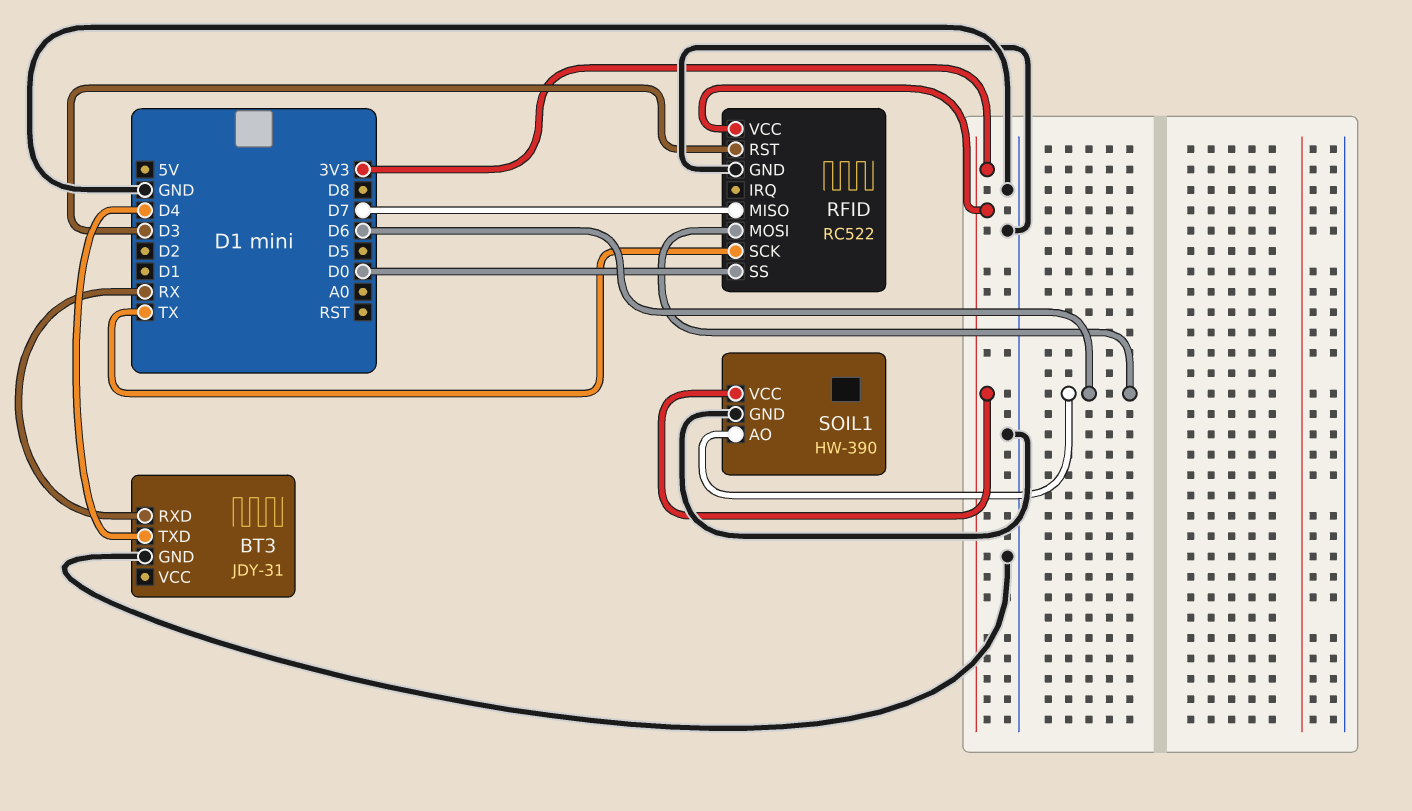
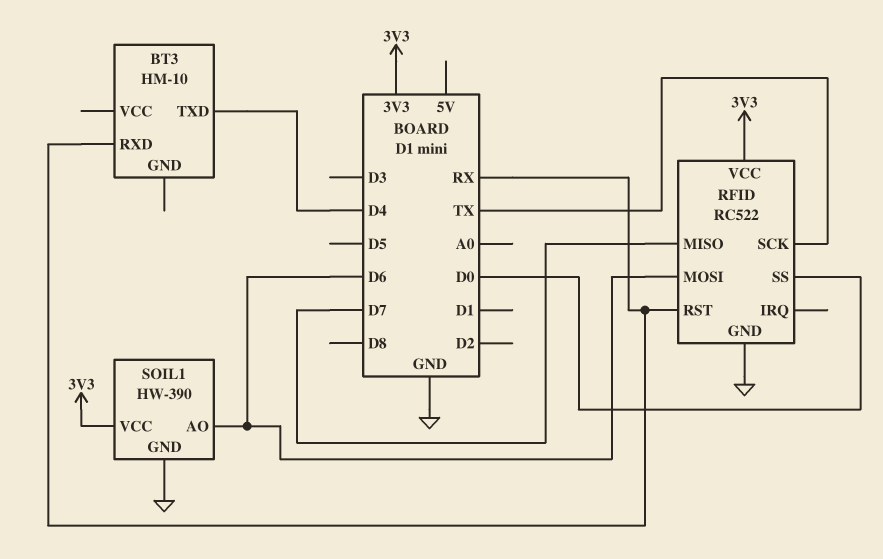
BT3: JDY-31 -> HM-10
BT3 pin GND: GND -> none
RFID pin RST: D3 -> RX

